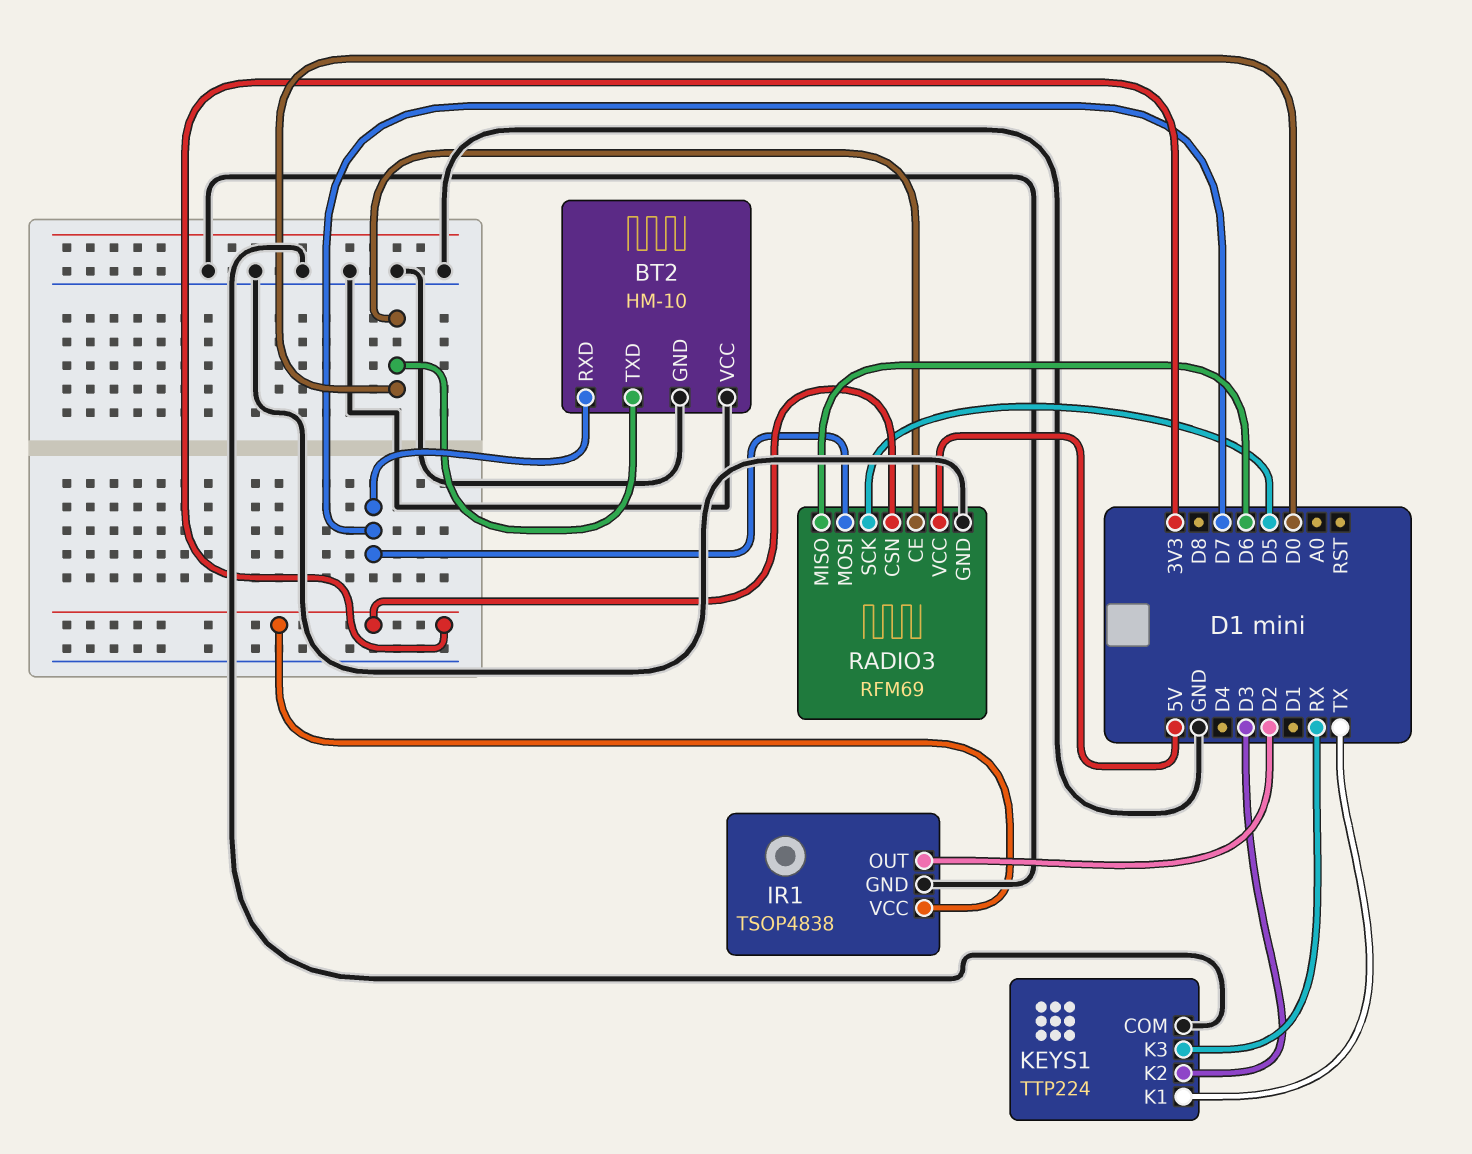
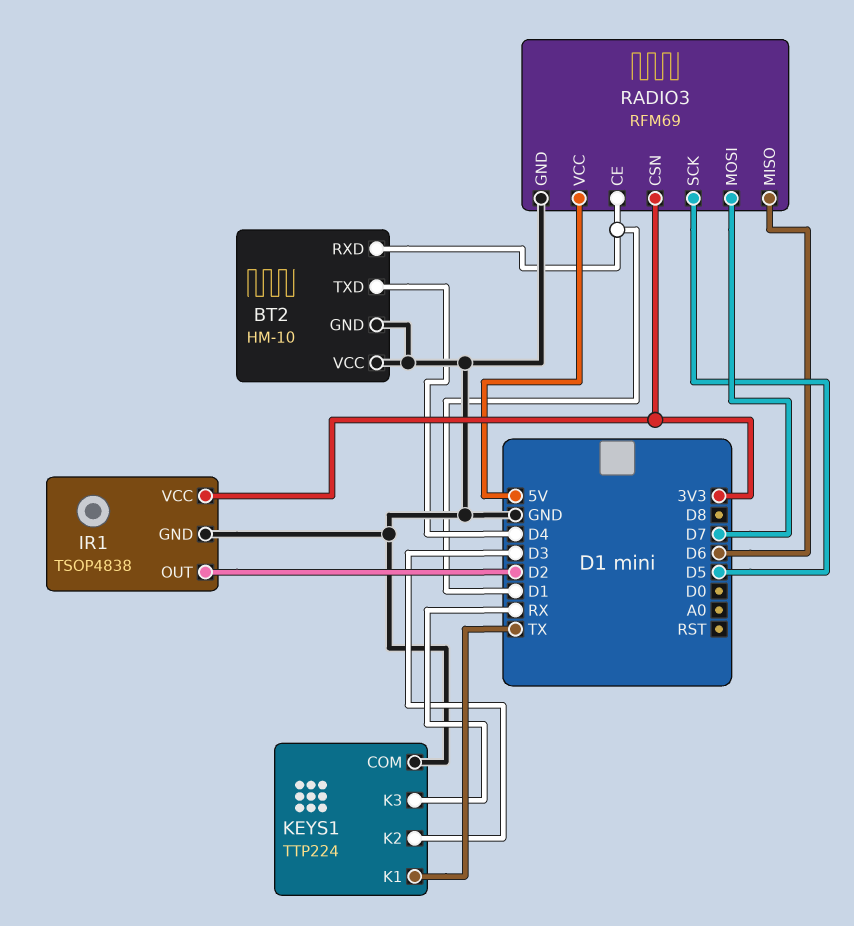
BT2 pin RXD: D7 -> D1
BT2 pin TXD: D0 -> D4
RADIO3 pin CE: D0 -> D1

